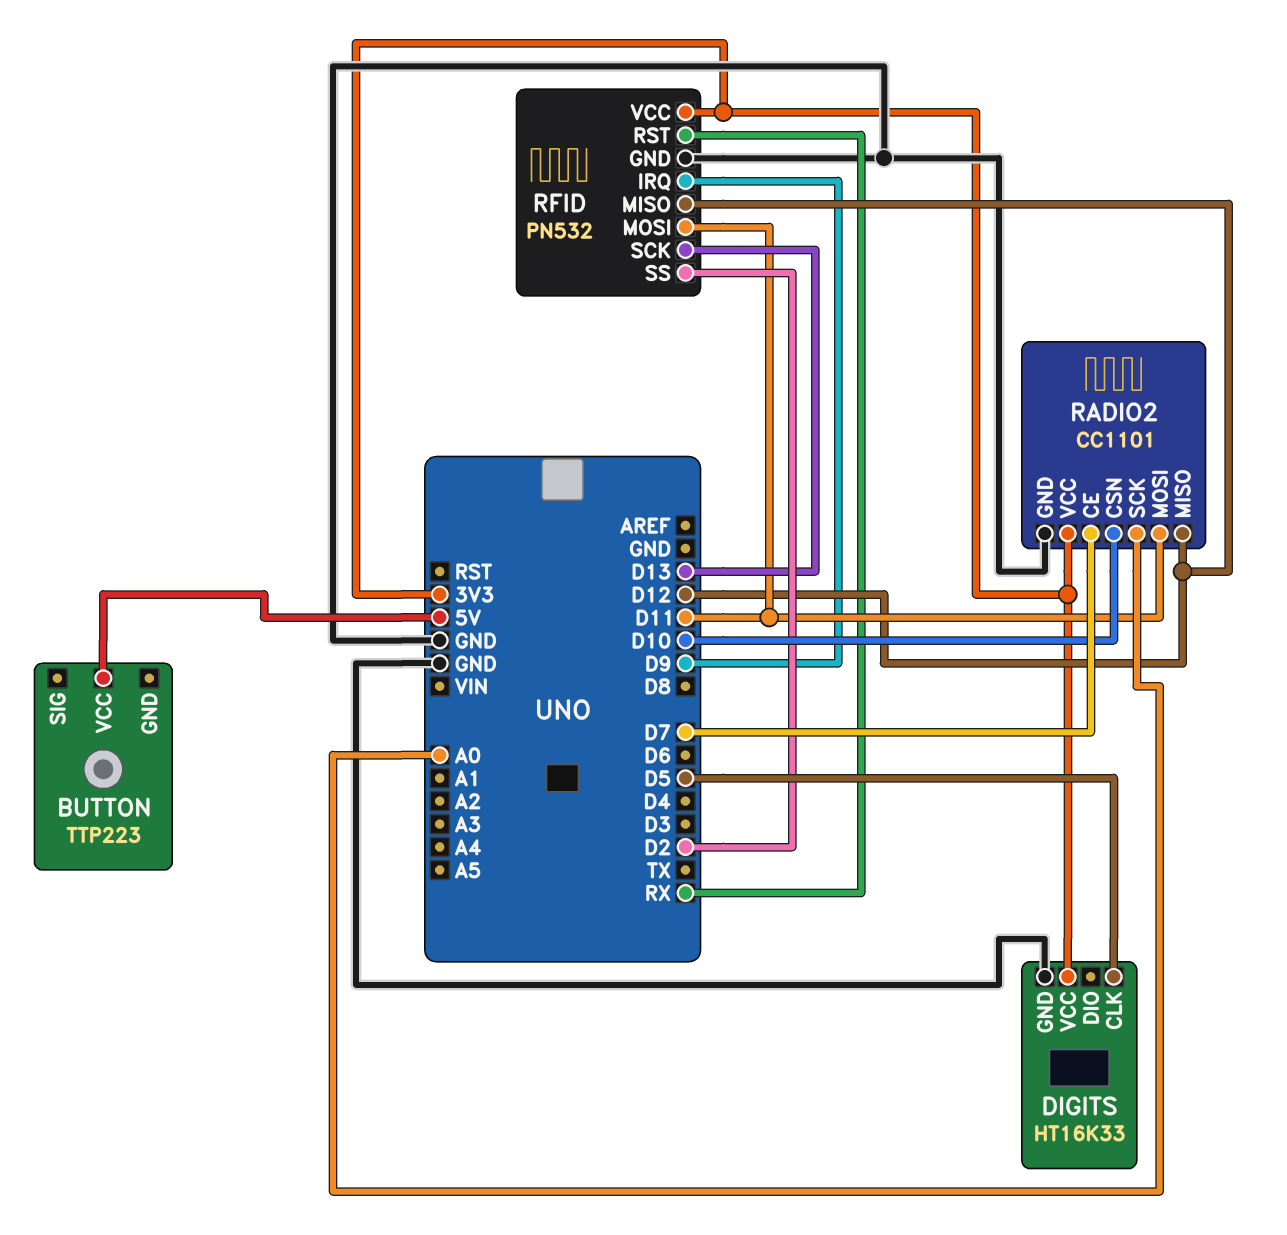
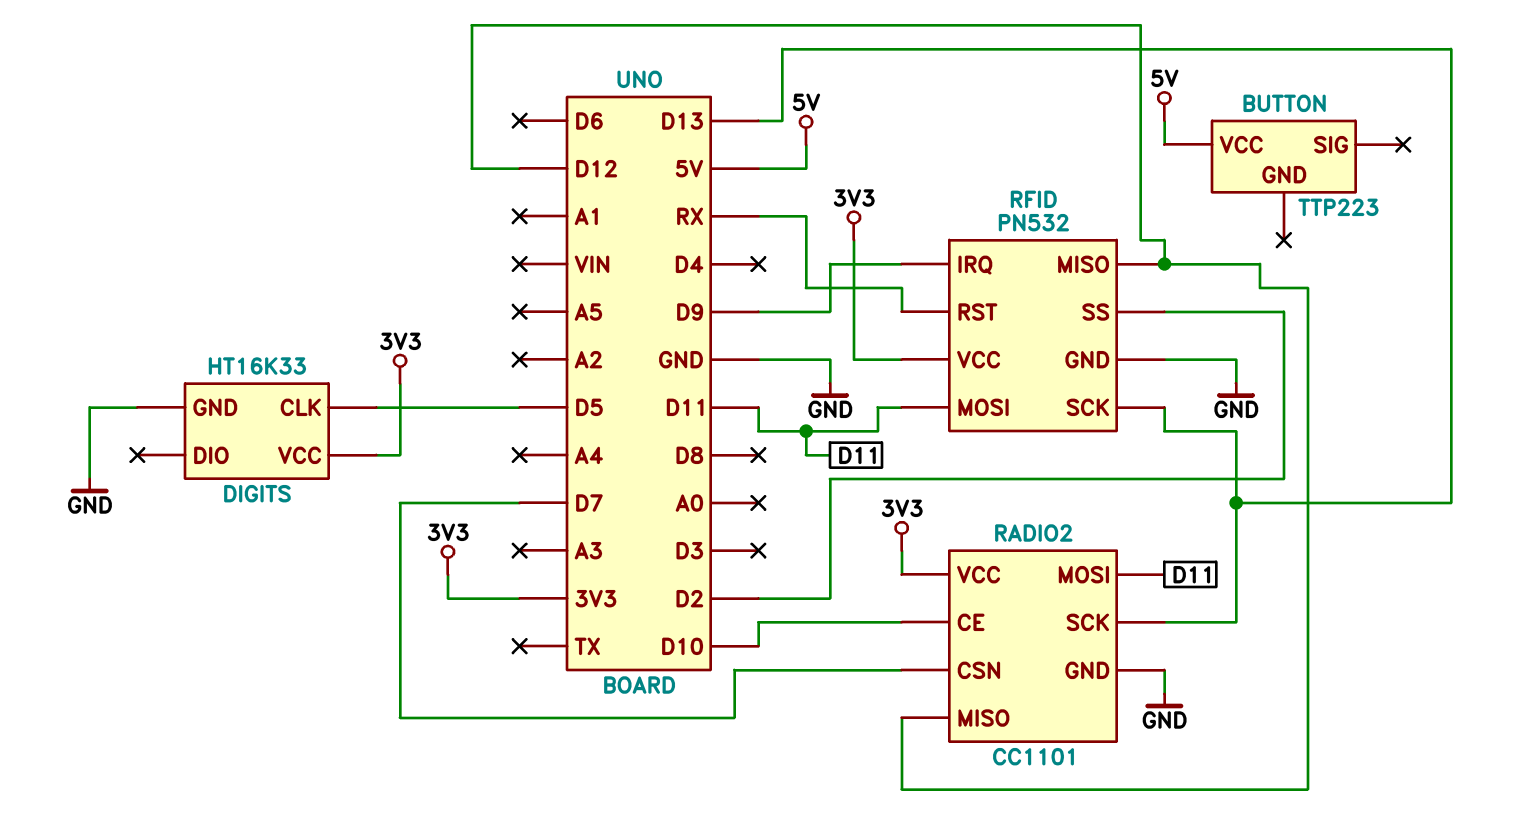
RADIO2 pin CE: D7 -> D10
RADIO2 pin CSN: D10 -> D7
RADIO2 pin SCK: A0 -> D13

